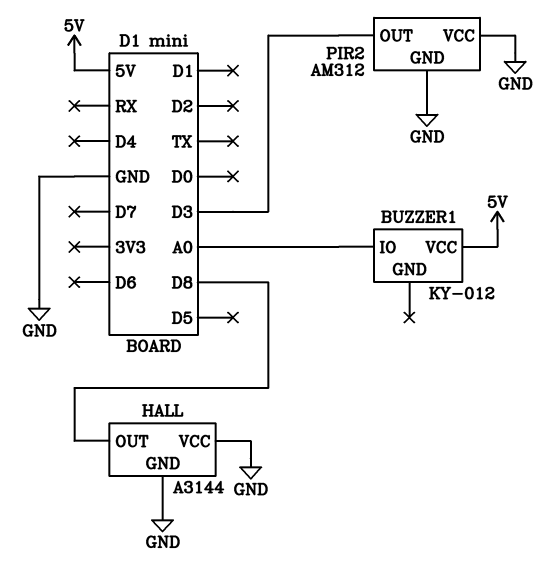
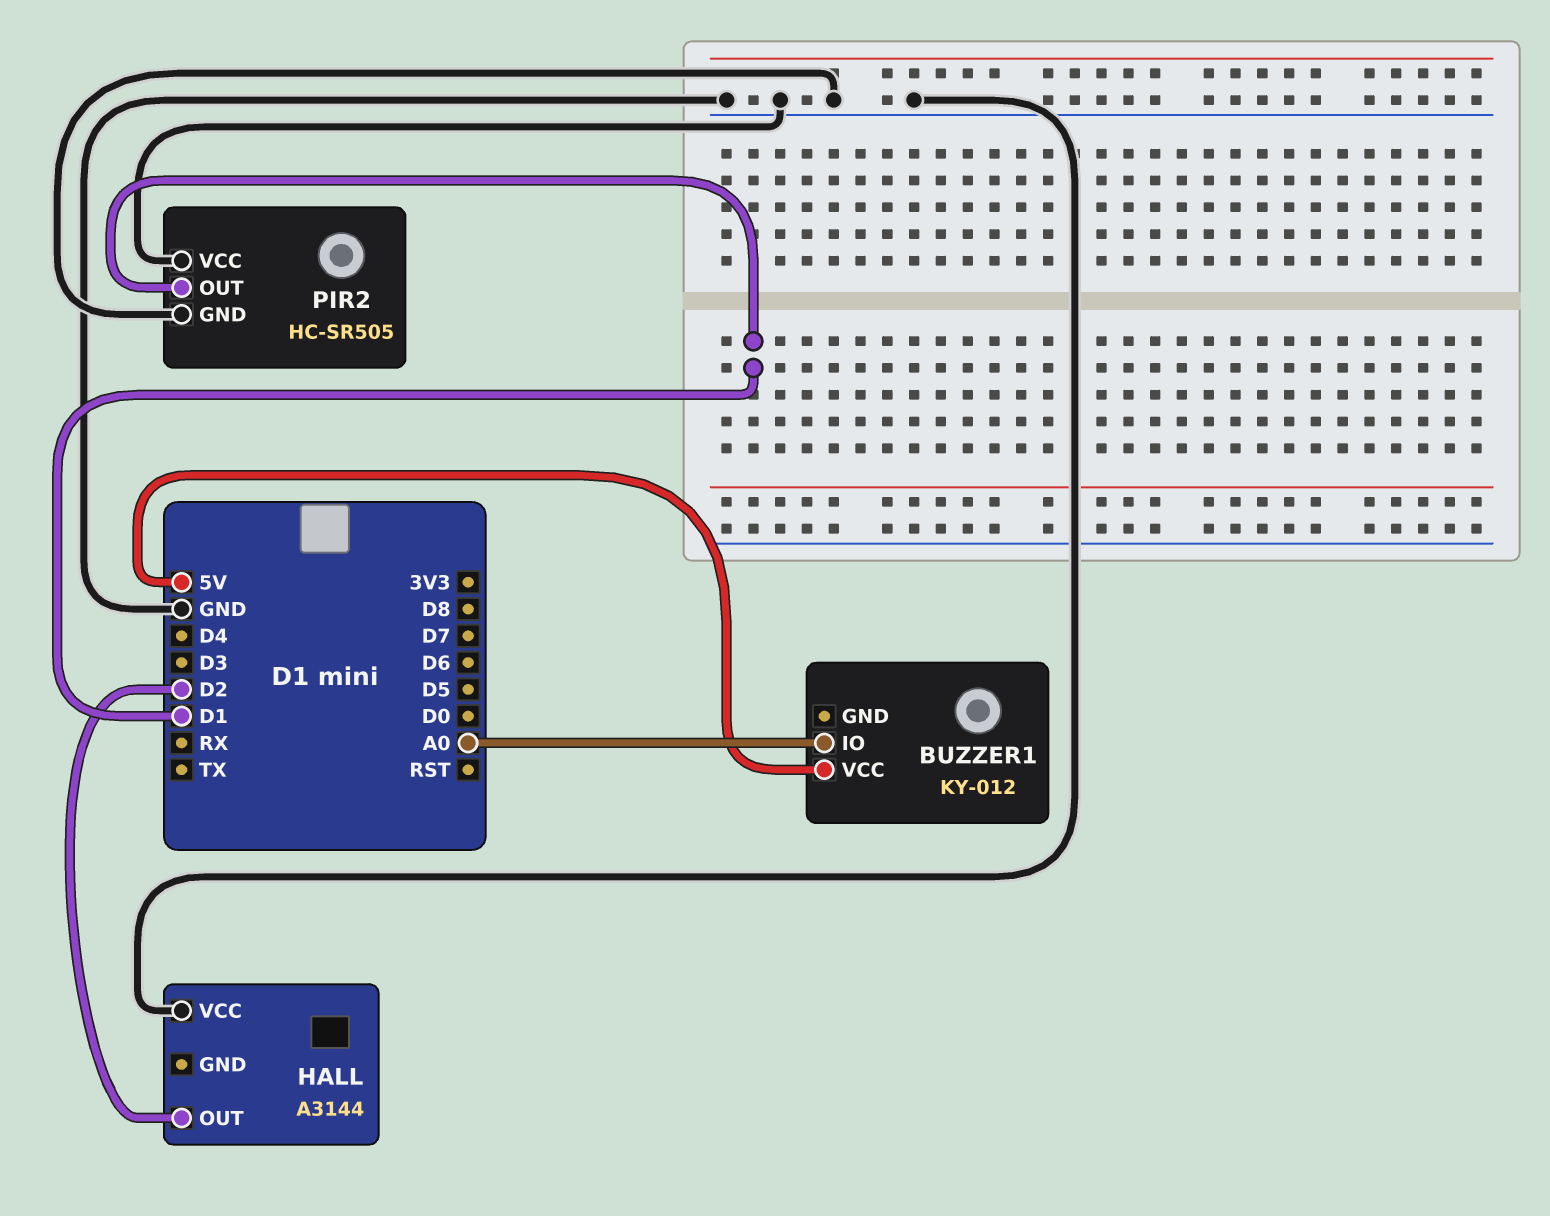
HALL pin GND: GND -> none
HALL pin OUT: D8 -> D2
PIR2: AM312 -> HC-SR505
PIR2 pin OUT: D3 -> D1

